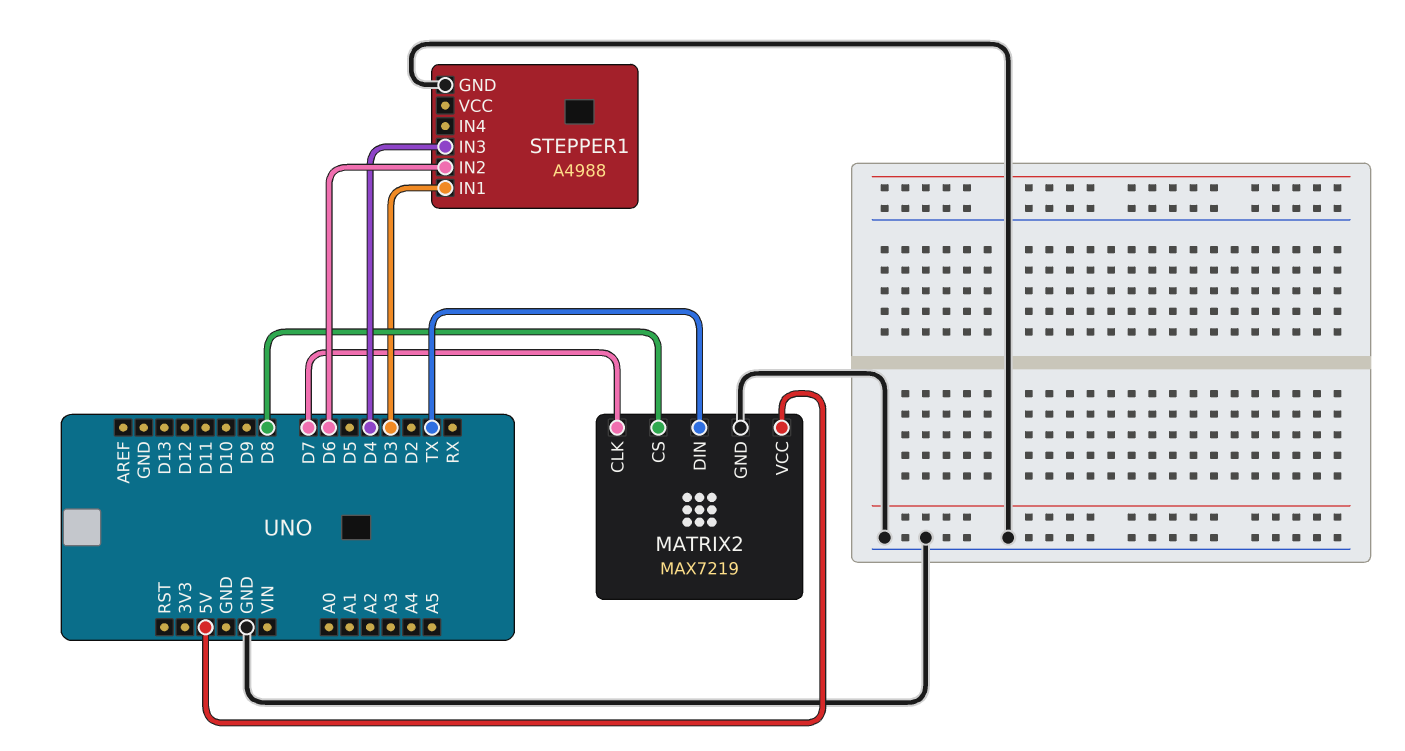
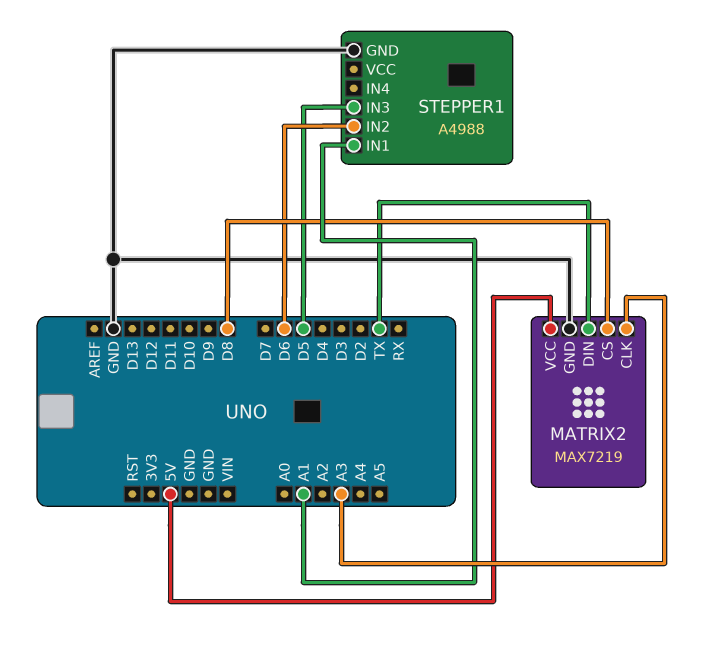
MATRIX2 pin CLK: D7 -> A3
STEPPER1 pin IN1: D3 -> A1
STEPPER1 pin IN3: D4 -> D5

